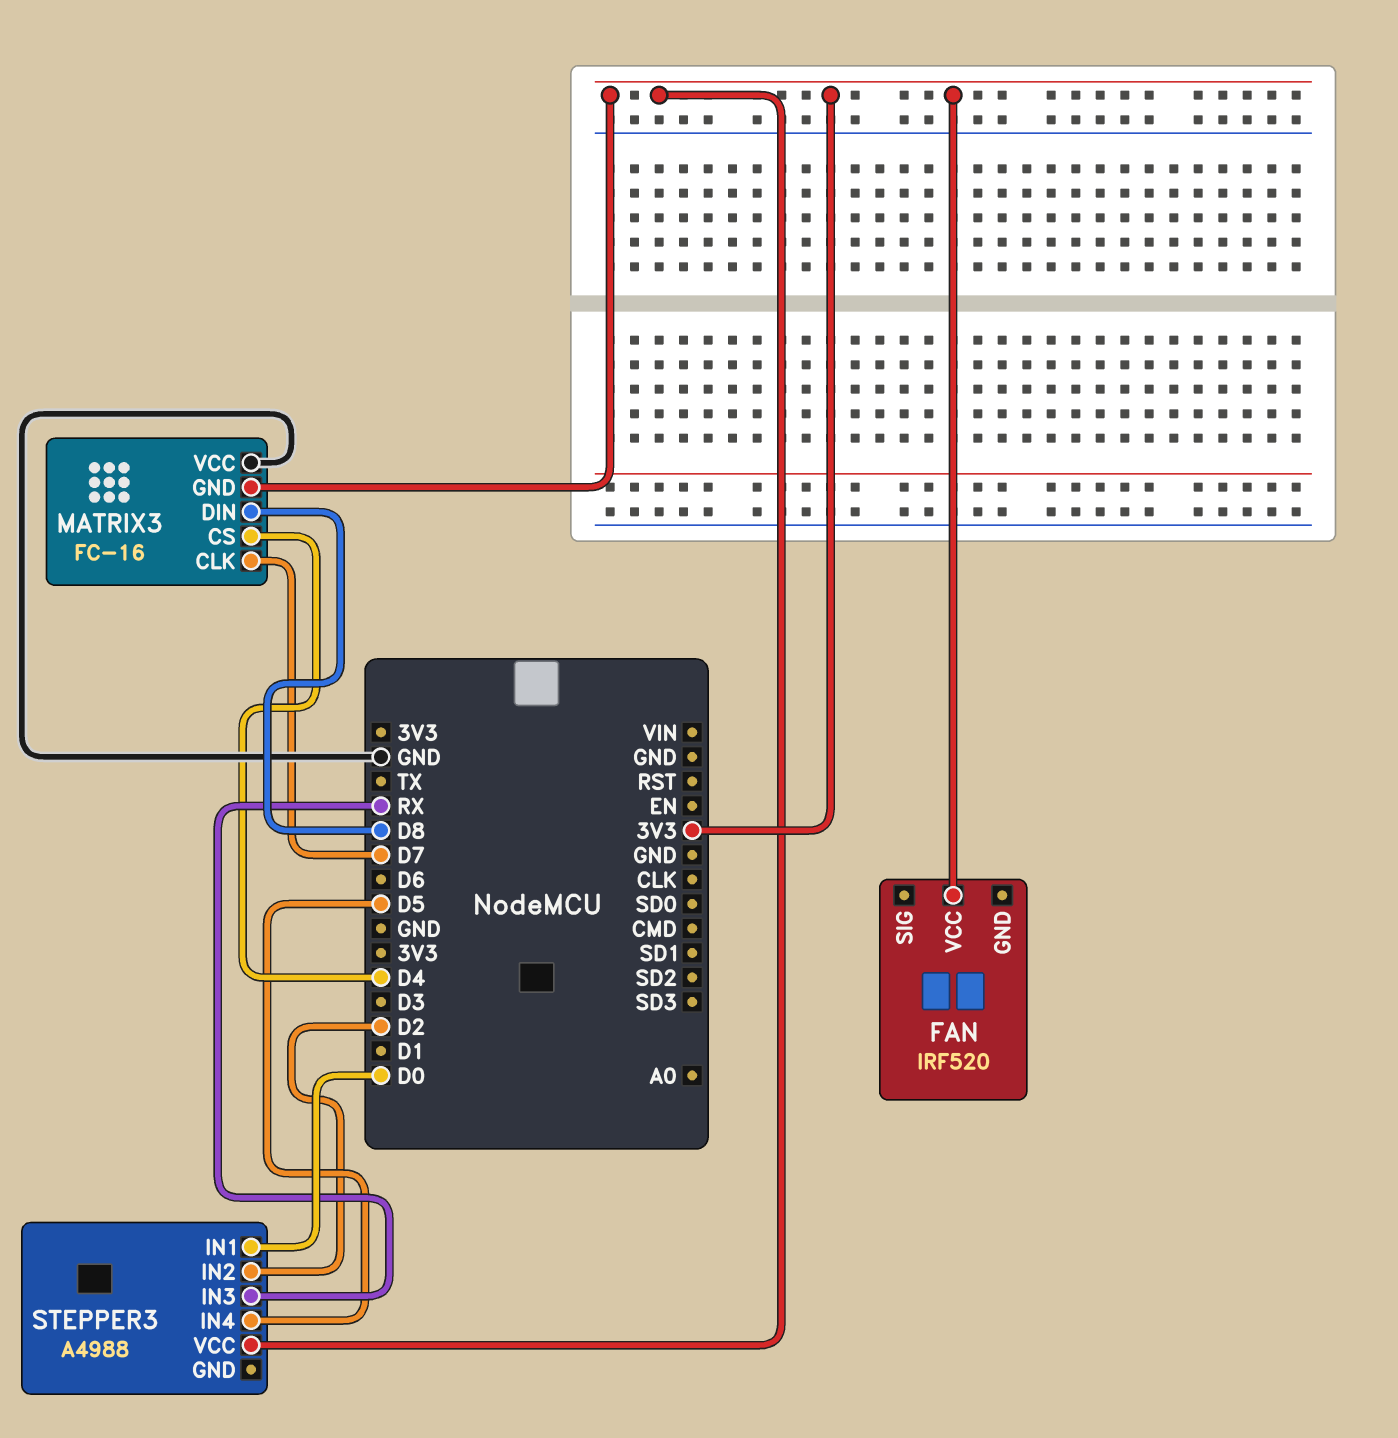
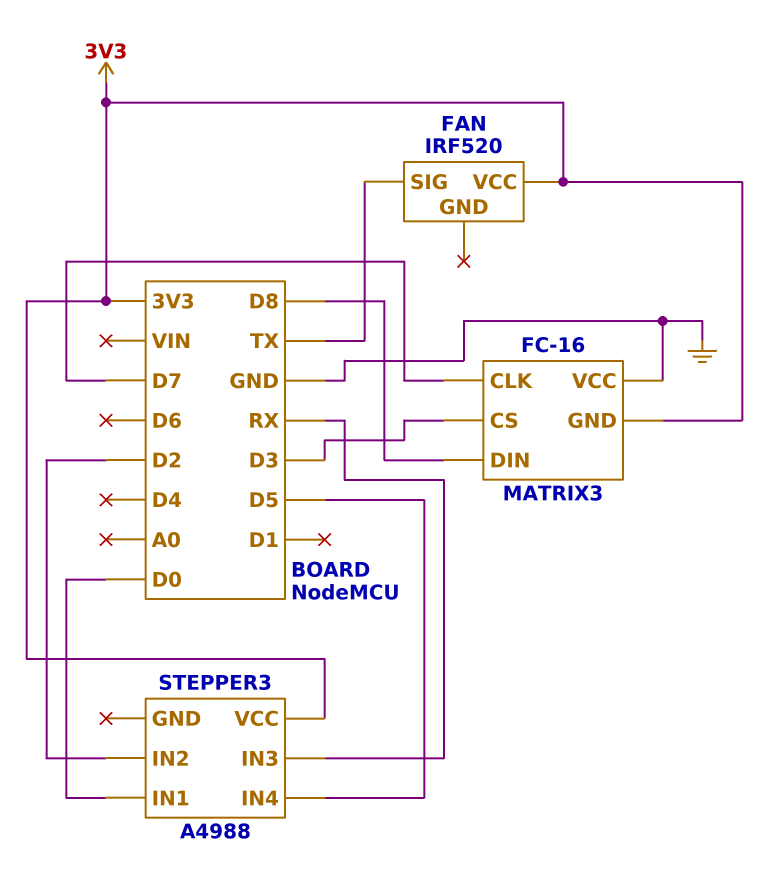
FAN pin SIG: none -> TX
MATRIX3 pin CS: D4 -> D3

